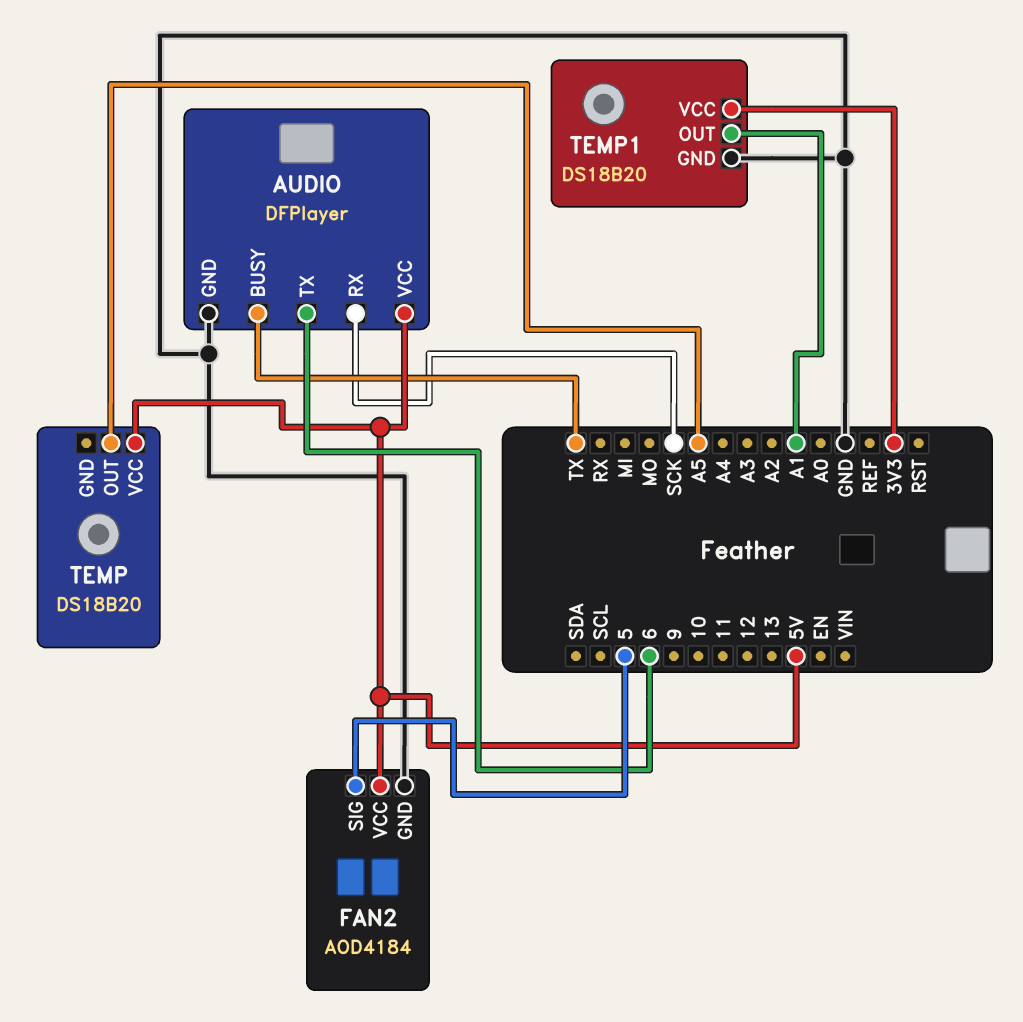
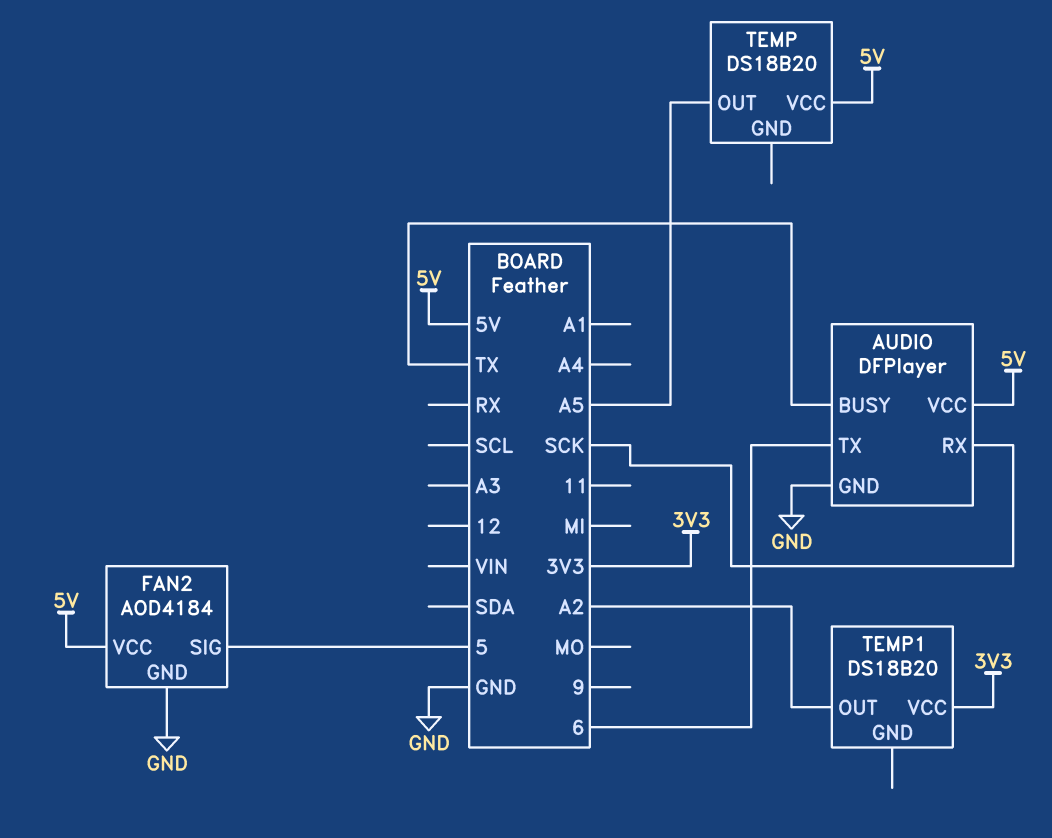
TEMP1 pin GND: GND -> none
TEMP1 pin OUT: A1 -> A2

